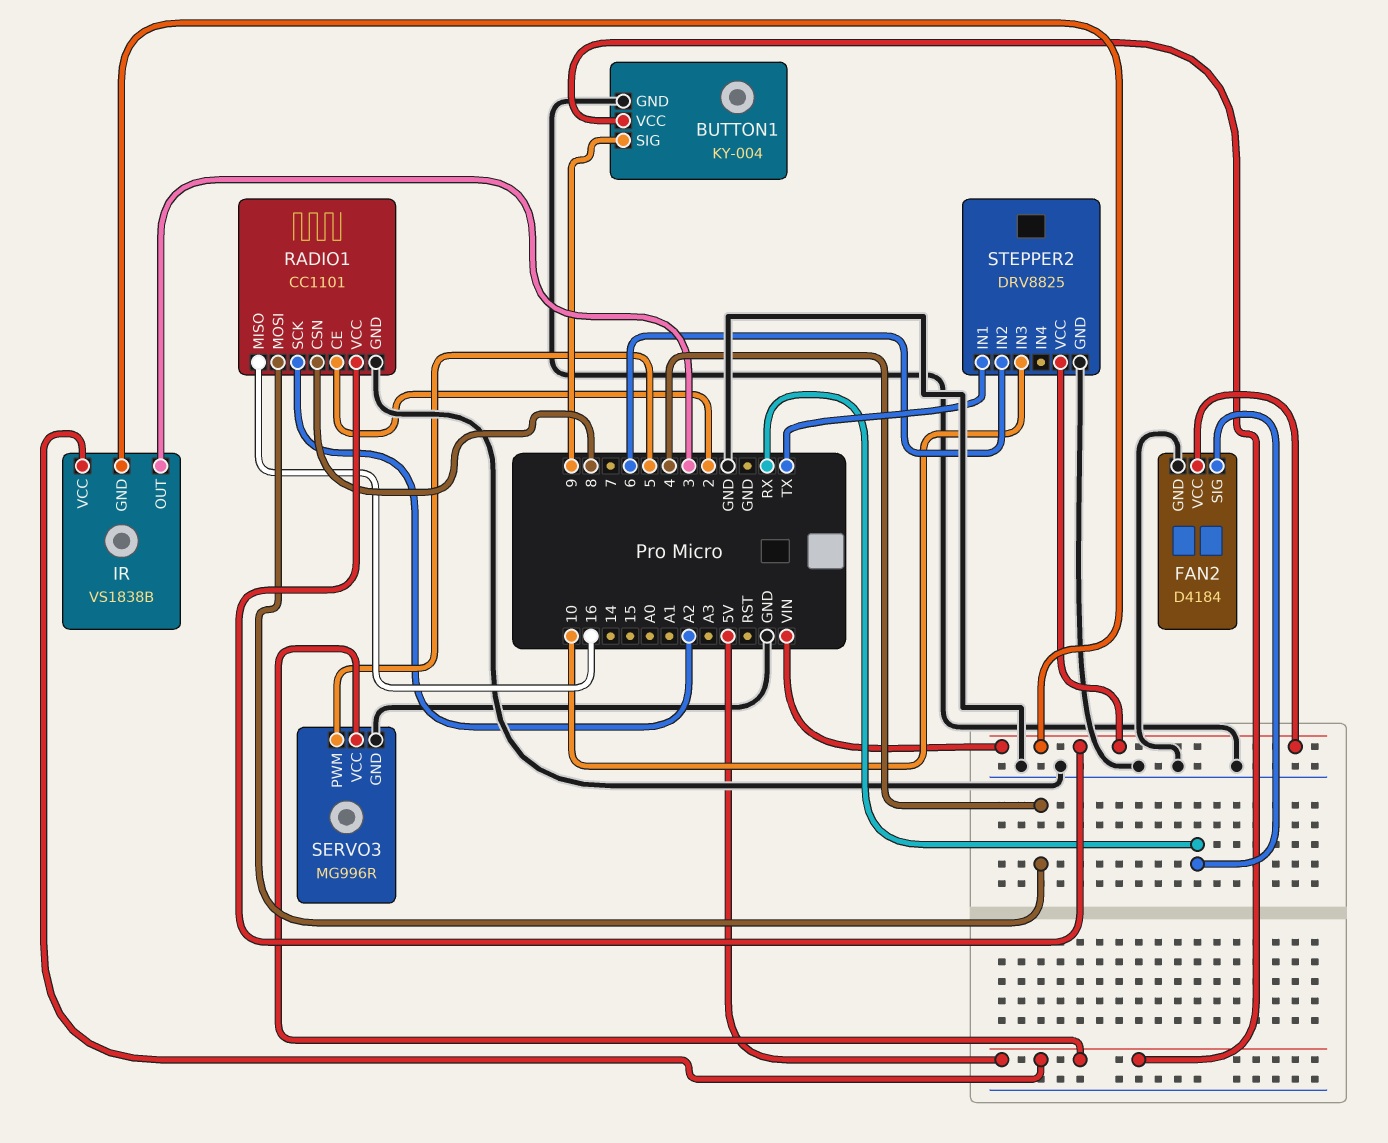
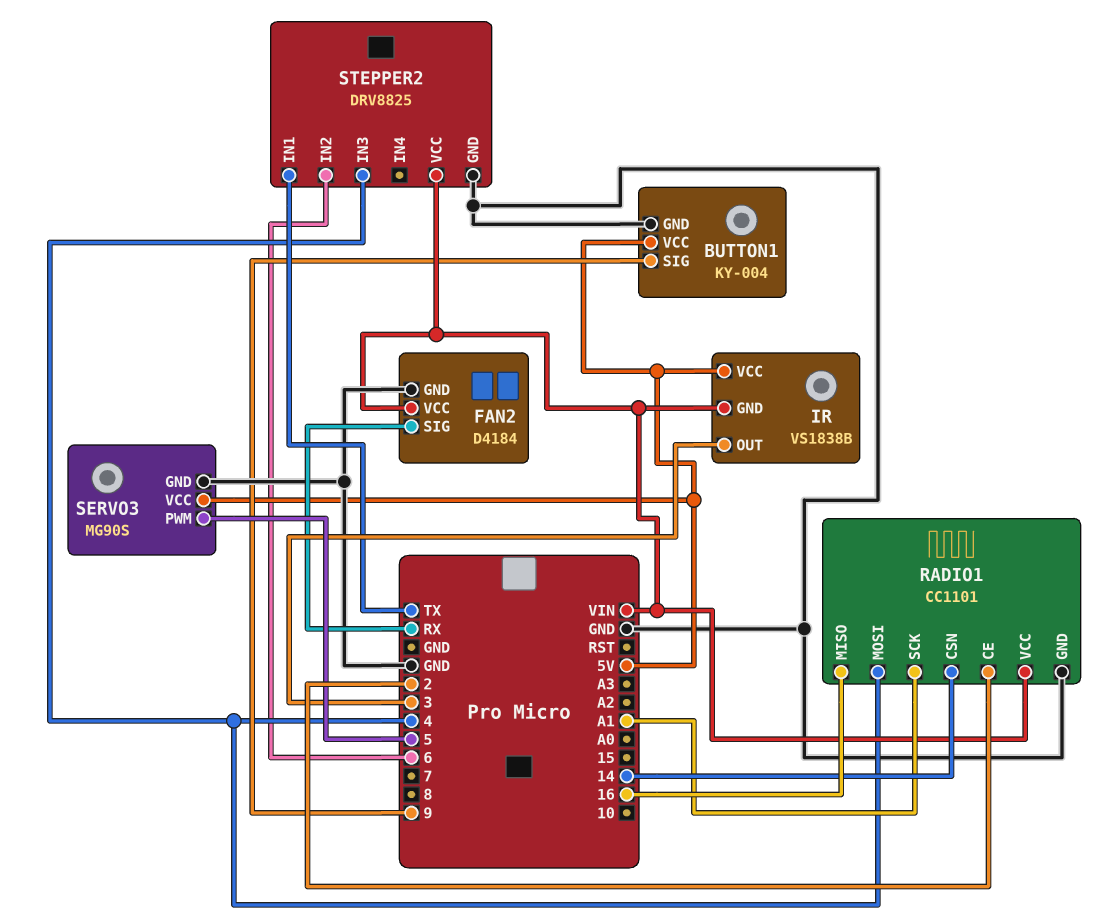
RADIO1 pin CSN: 8 -> 14
RADIO1 pin SCK: A2 -> A1
SERVO3: MG996R -> MG90S
STEPPER2 pin IN3: 10 -> 4

